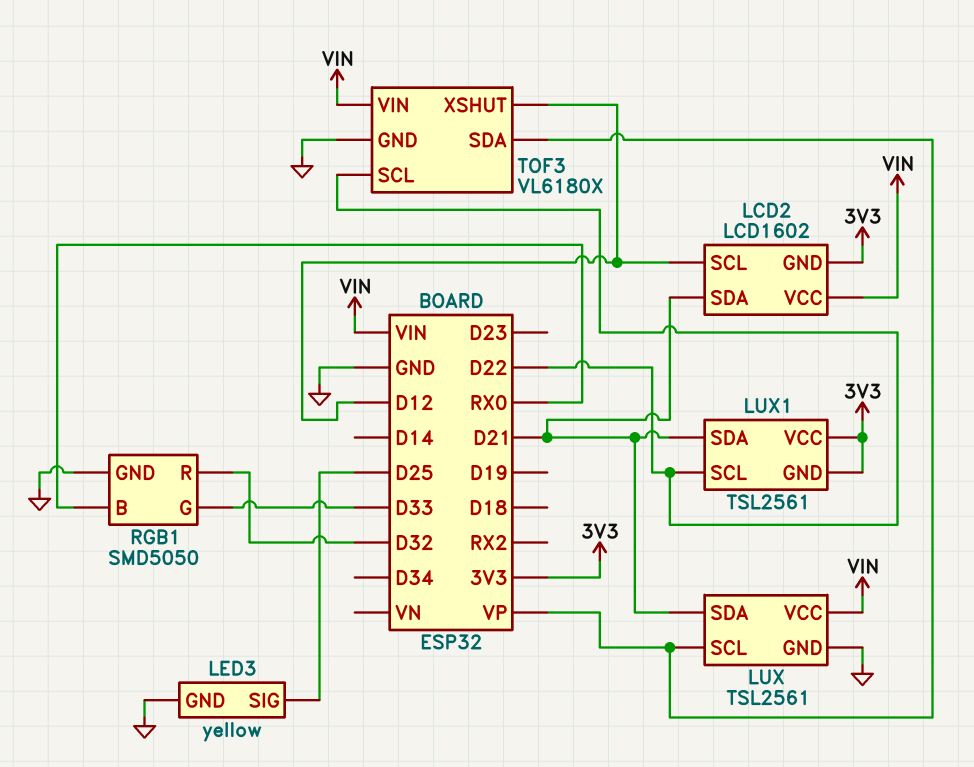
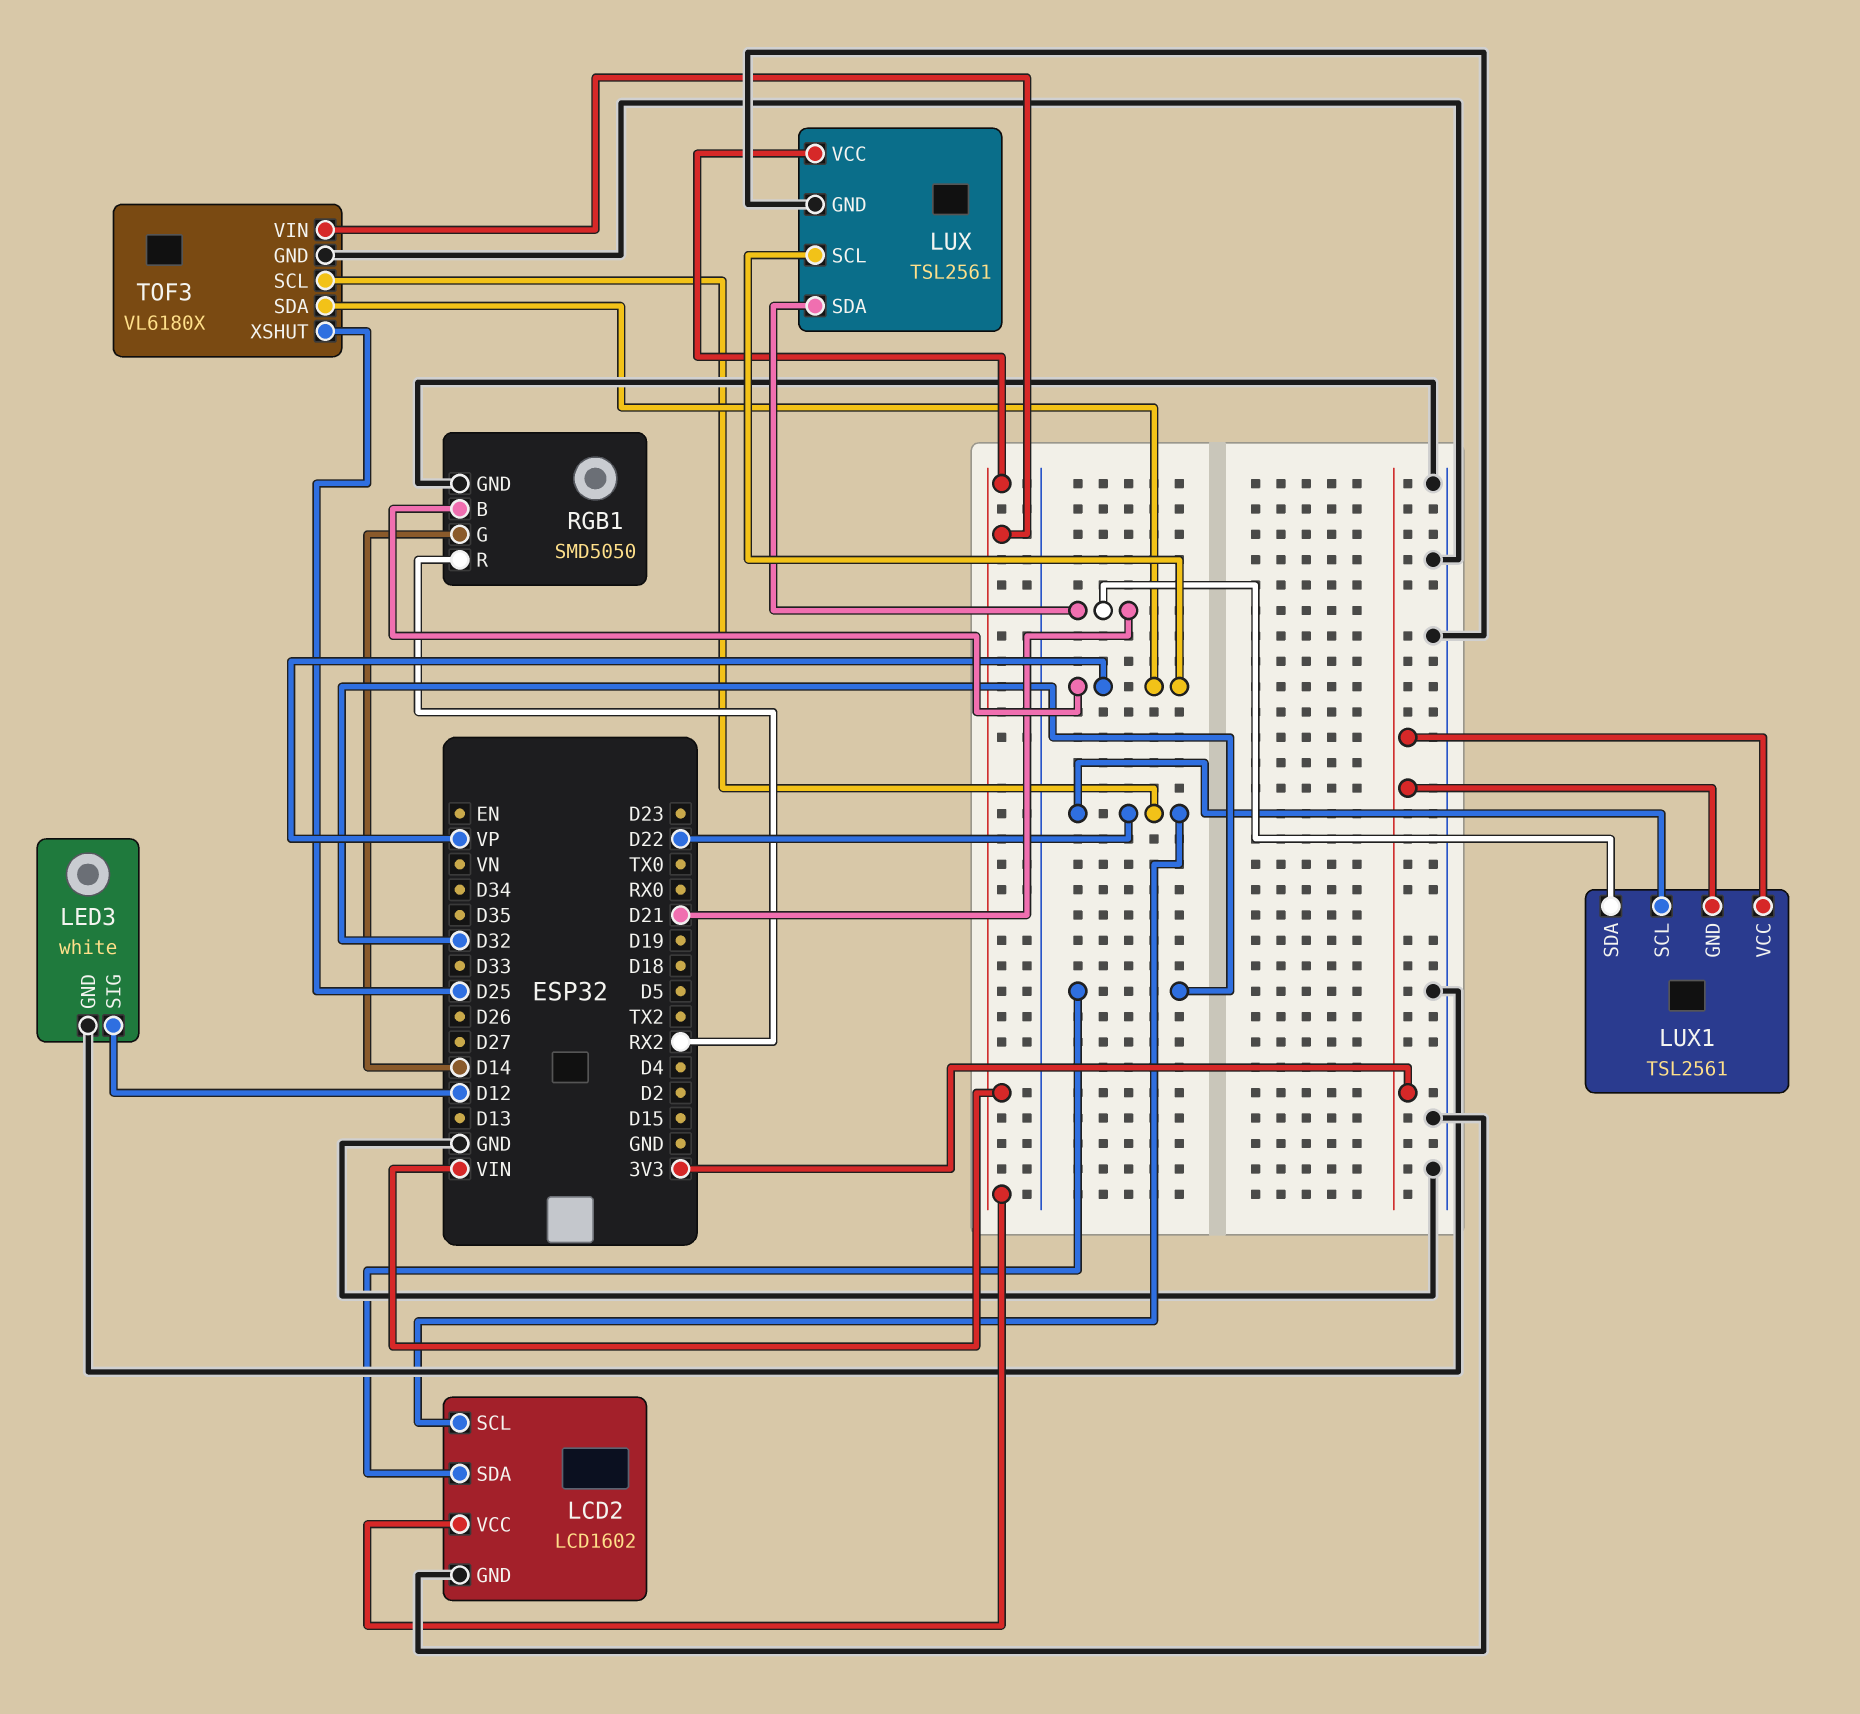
LCD2 pin GND: 3V3 -> GND
LCD2 pin SCL: D12 -> D22
LCD2 pin SDA: D21 -> D32
LED3: yellow -> white
LED3 pin SIG: D25 -> D12
RGB1 pin B: RX0 -> VP
RGB1 pin G: D33 -> D14
RGB1 pin R: D32 -> RX2
TOF3 pin XSHUT: D12 -> D25

